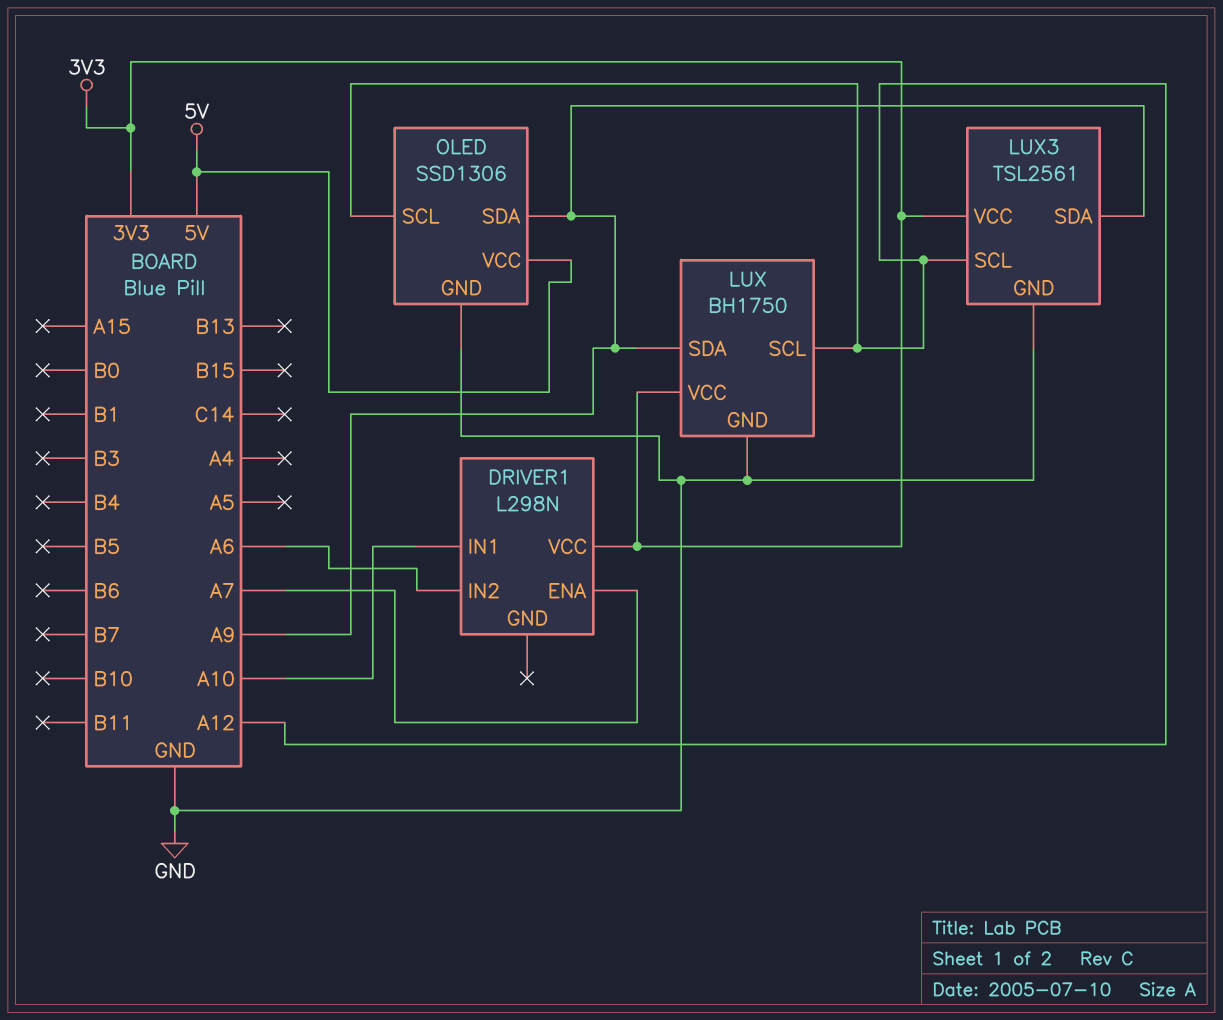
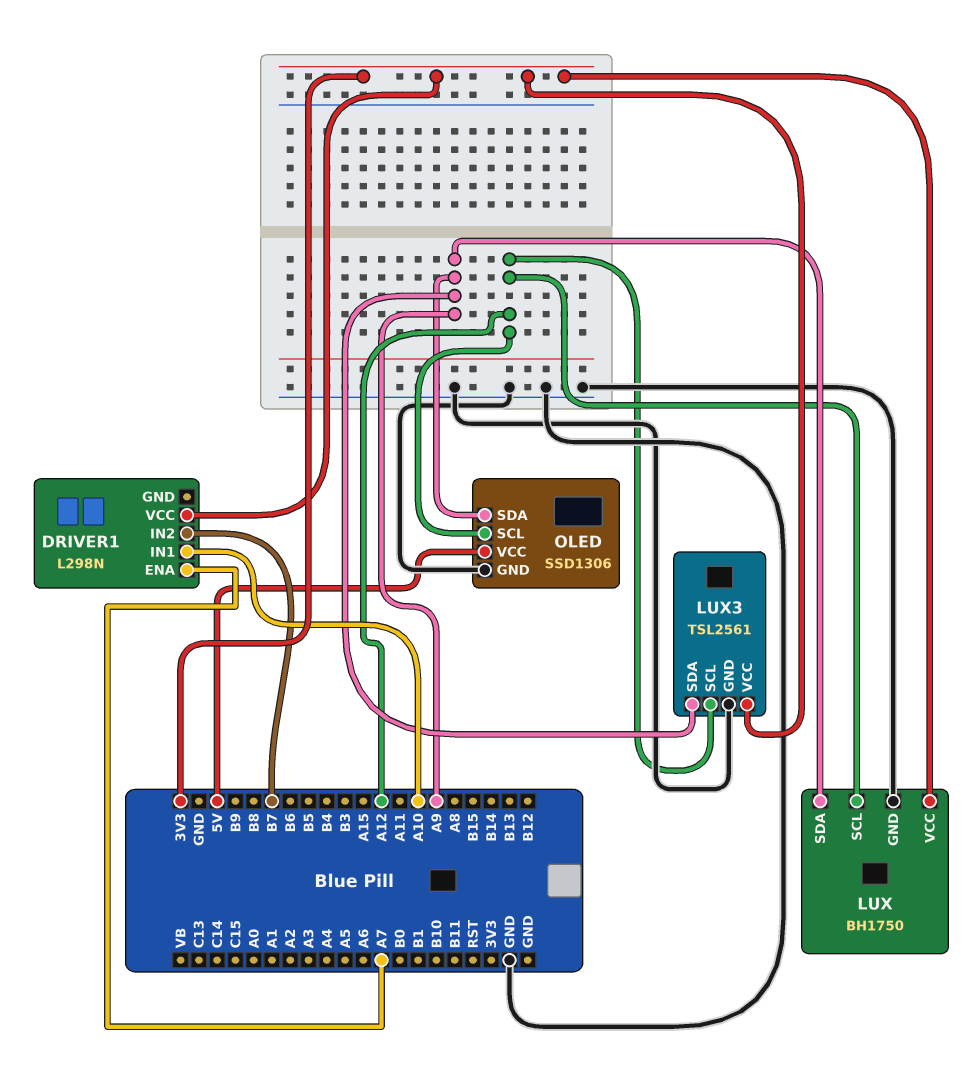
DRIVER1 pin IN2: A6 -> B7

